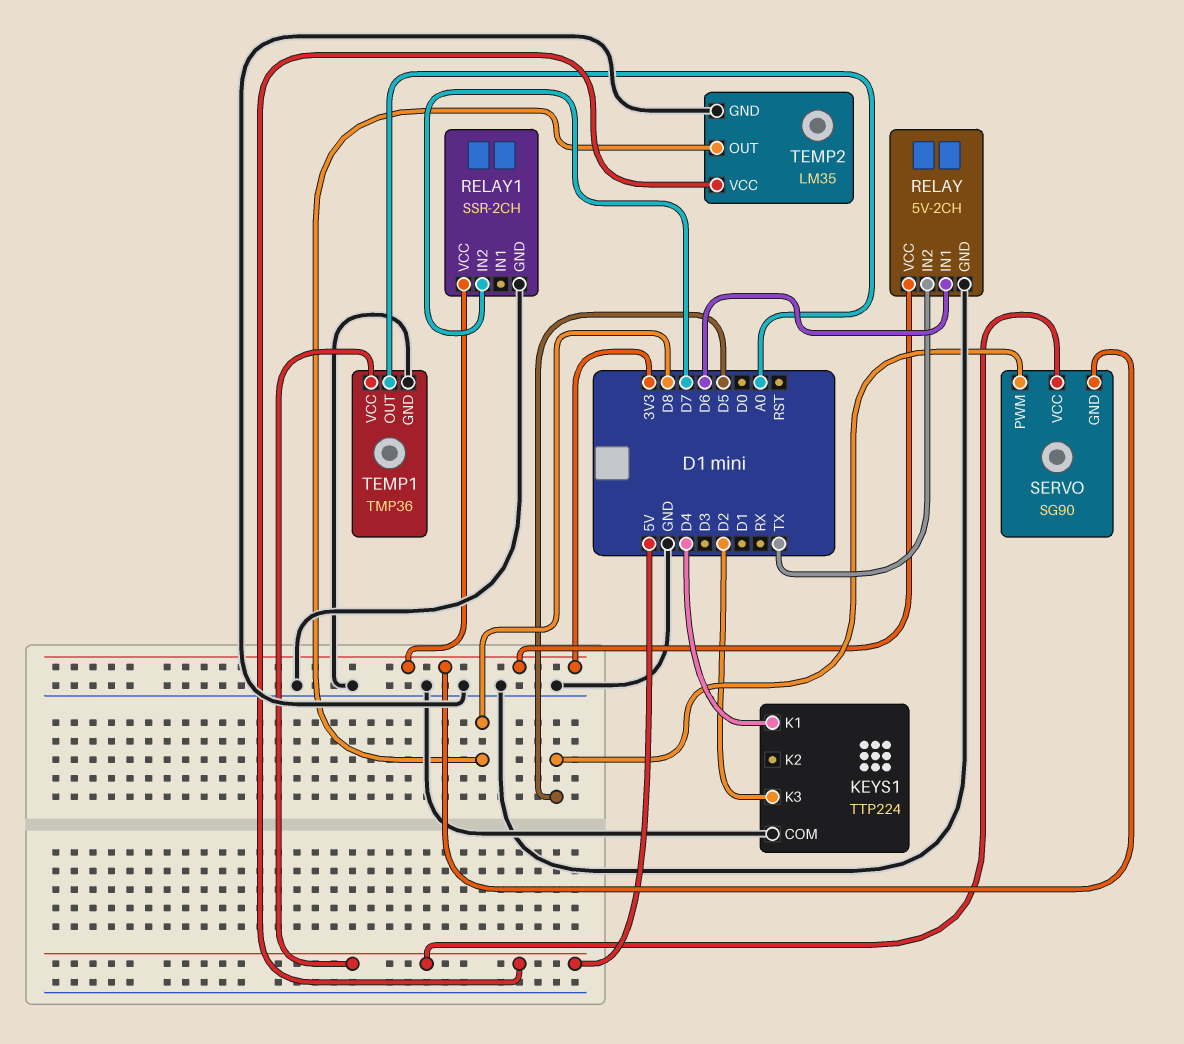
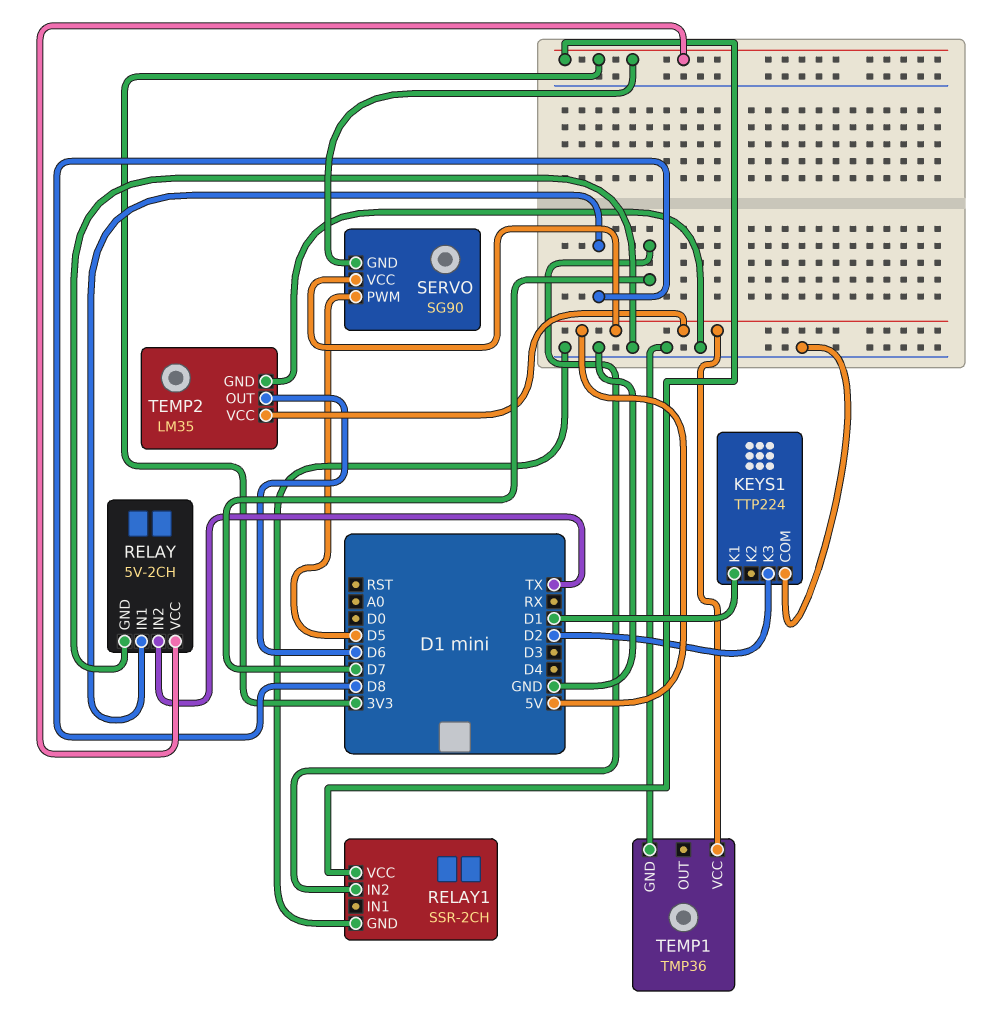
KEYS1 pin K1: D4 -> D1
RELAY pin IN1: D6 -> D8
TEMP1 pin OUT: A0 -> none
TEMP2 pin OUT: D8 -> D6

